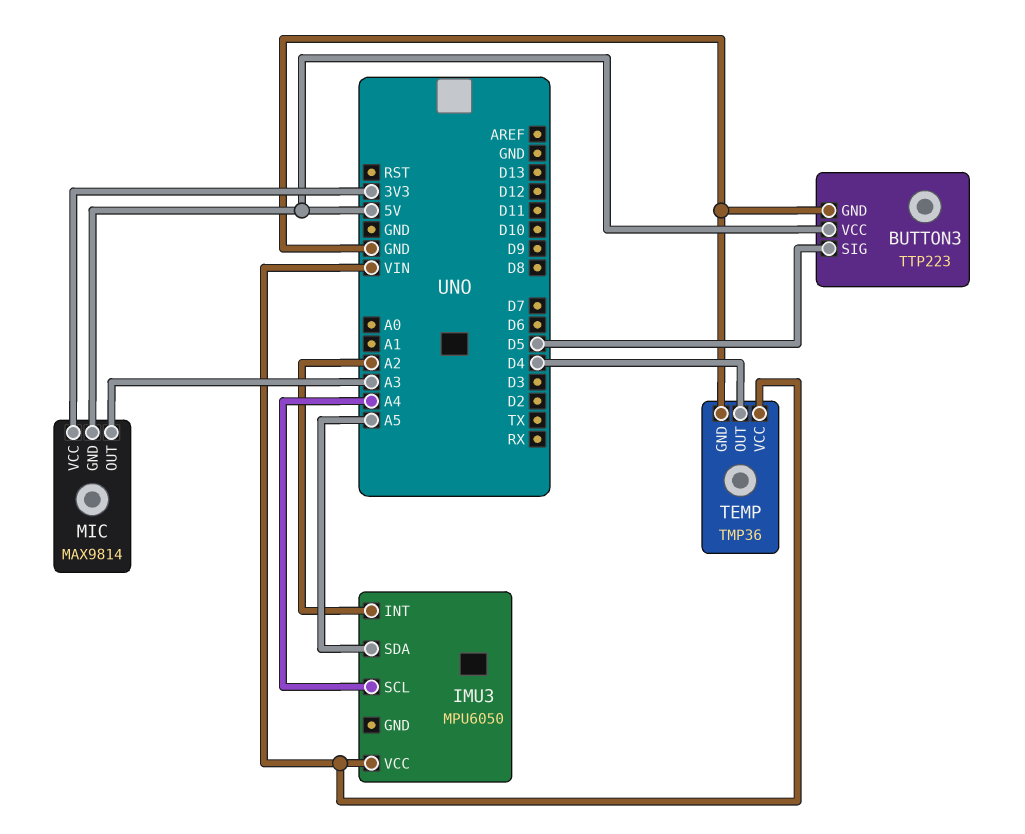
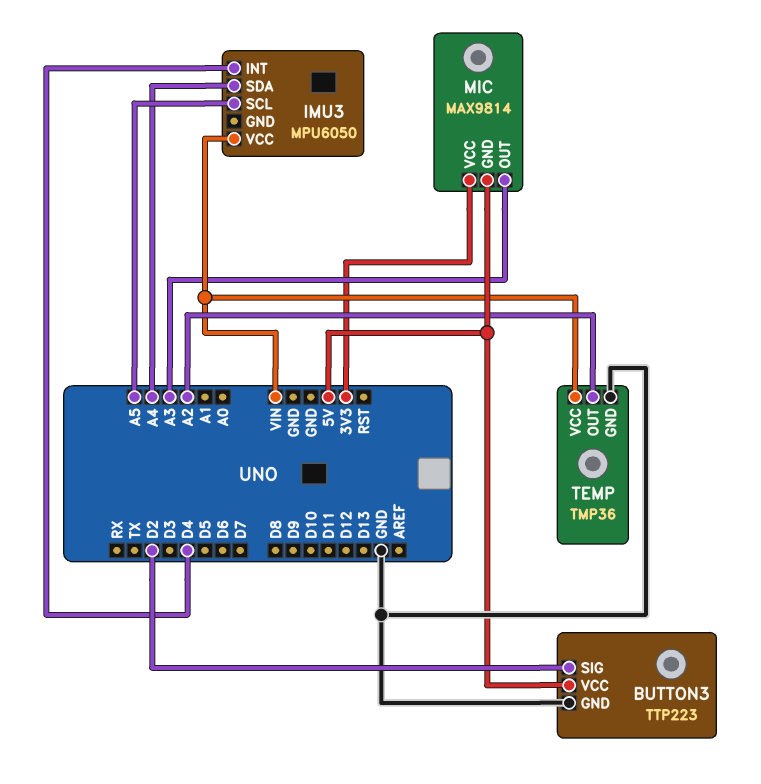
BUTTON3 pin SIG: D5 -> D2
IMU3 pin INT: A2 -> D4
IMU3 pin SCL: A4 -> A5
IMU3 pin SDA: A5 -> A4
TEMP pin OUT: D4 -> A2

